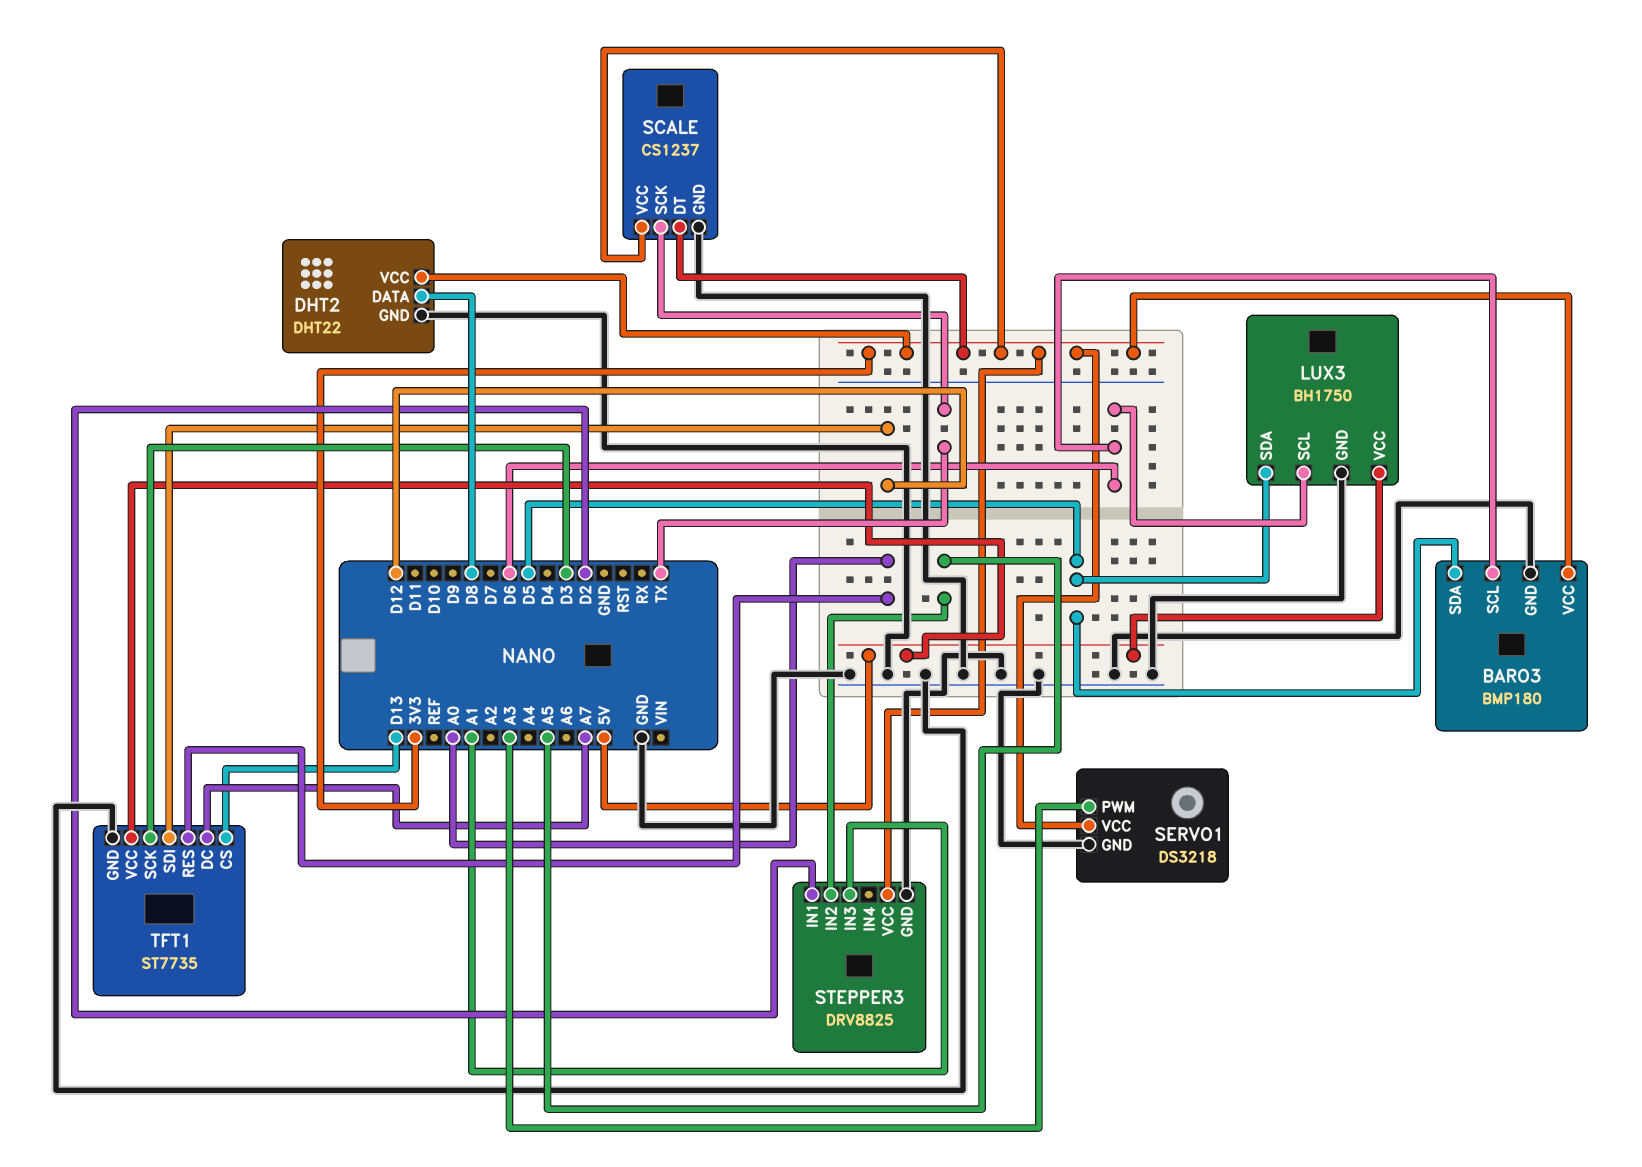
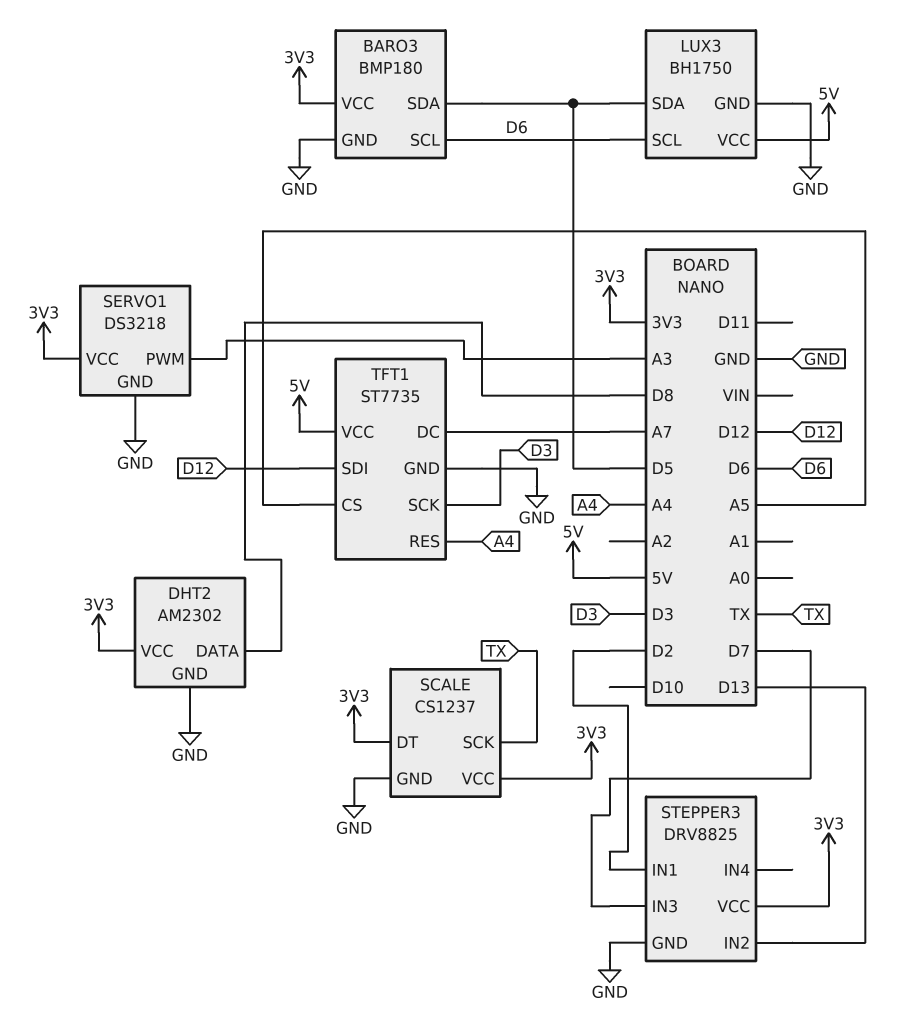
DHT2: DHT22 -> AM2302
STEPPER3 pin IN2: A5 -> D13
STEPPER3 pin IN3: A1 -> D7
TFT1 pin CS: D13 -> A5
TFT1 pin RES: A0 -> A4

